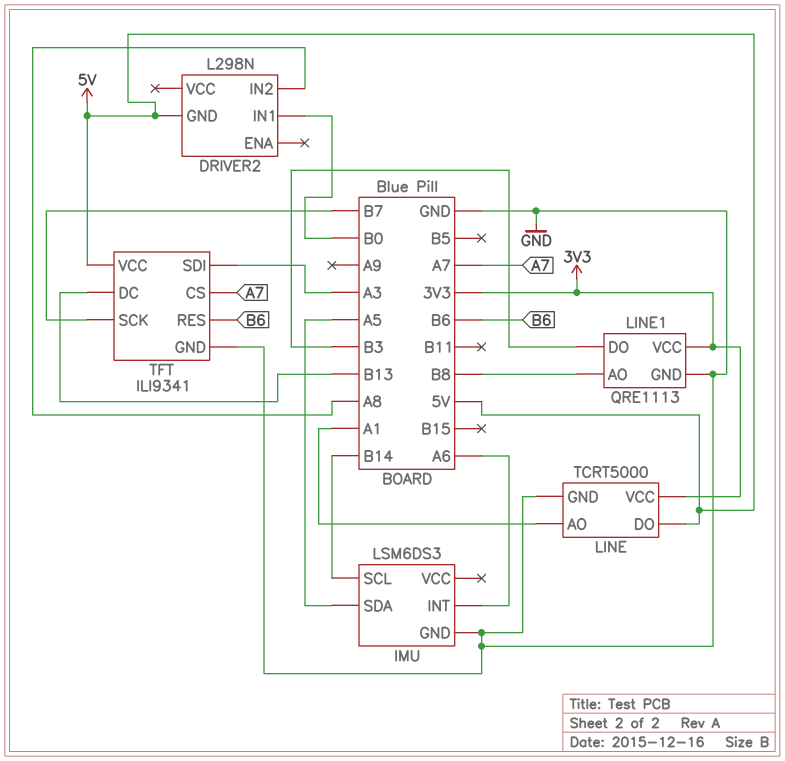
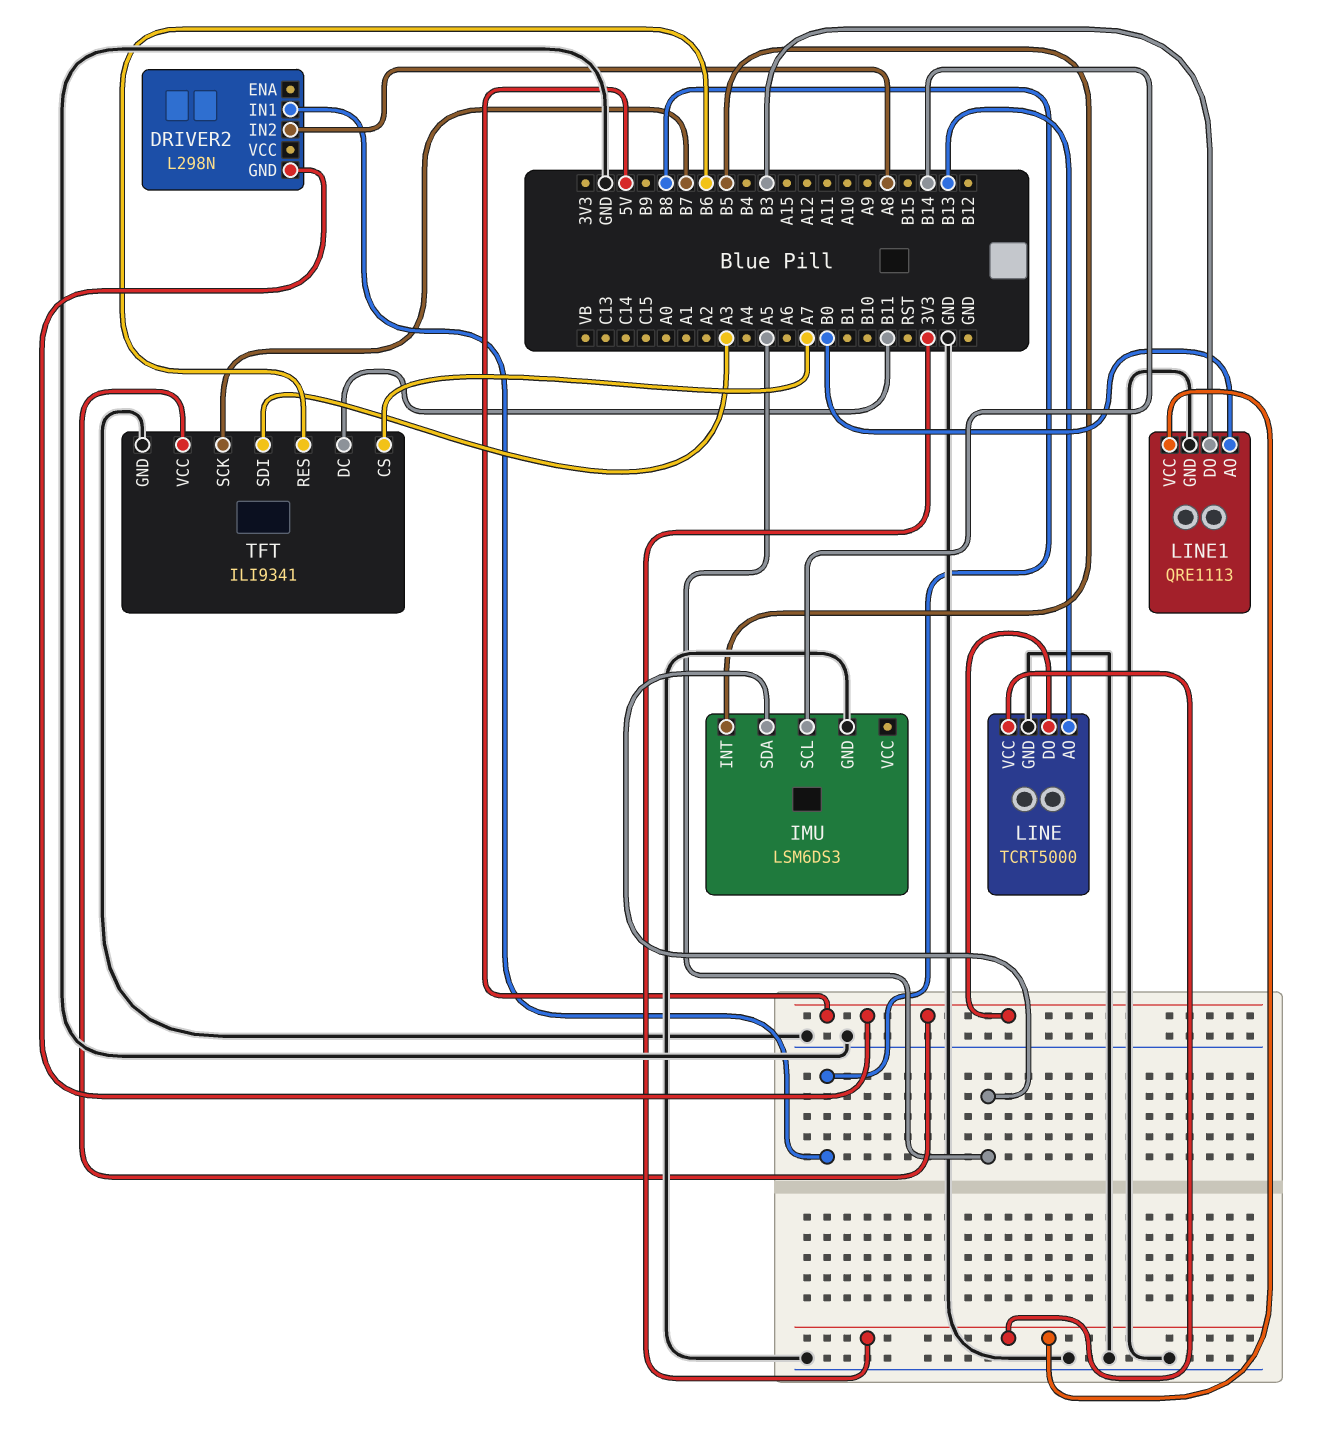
DRIVER2 pin IN1: B0 -> B8
IMU pin INT: A6 -> B5
LINE pin AO: A1 -> B13
LINE1 pin AO: B8 -> B0
TFT pin DC: B13 -> B11

